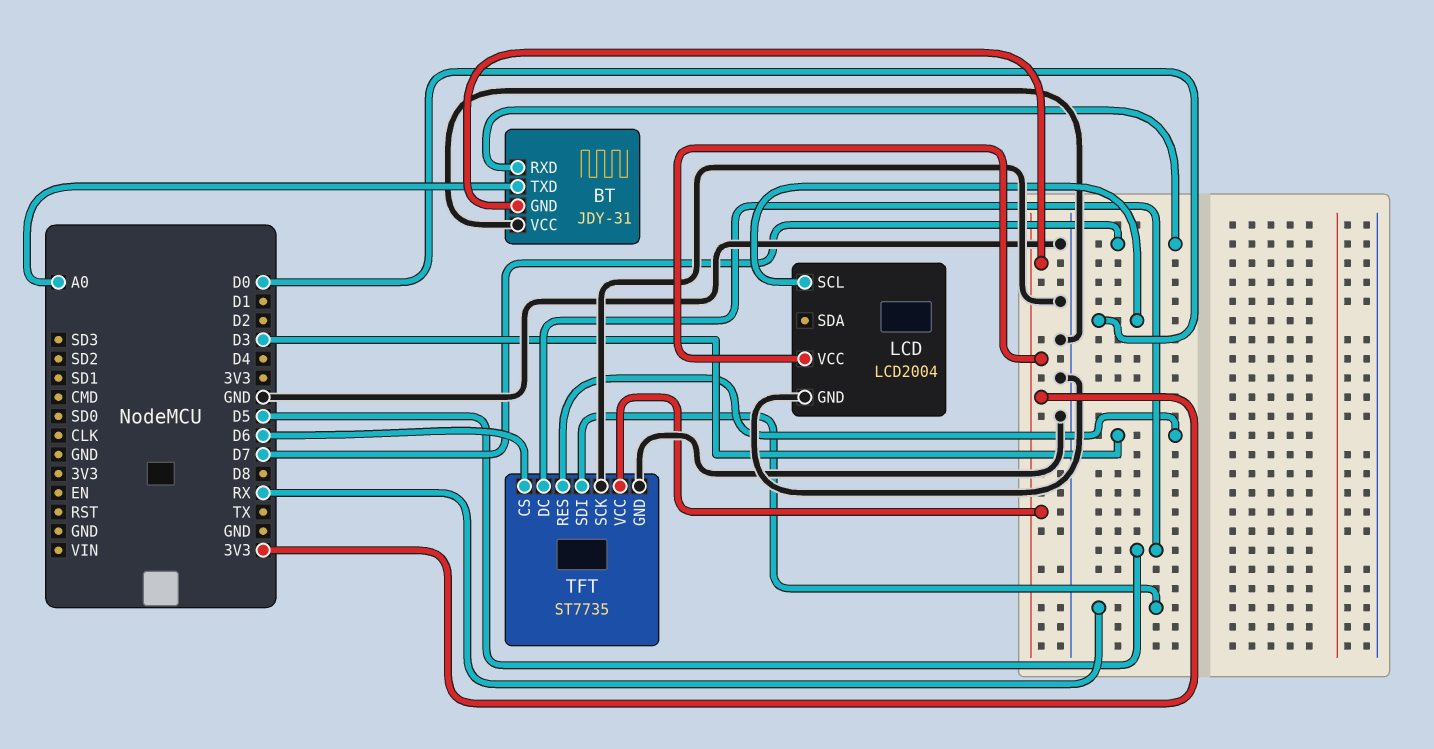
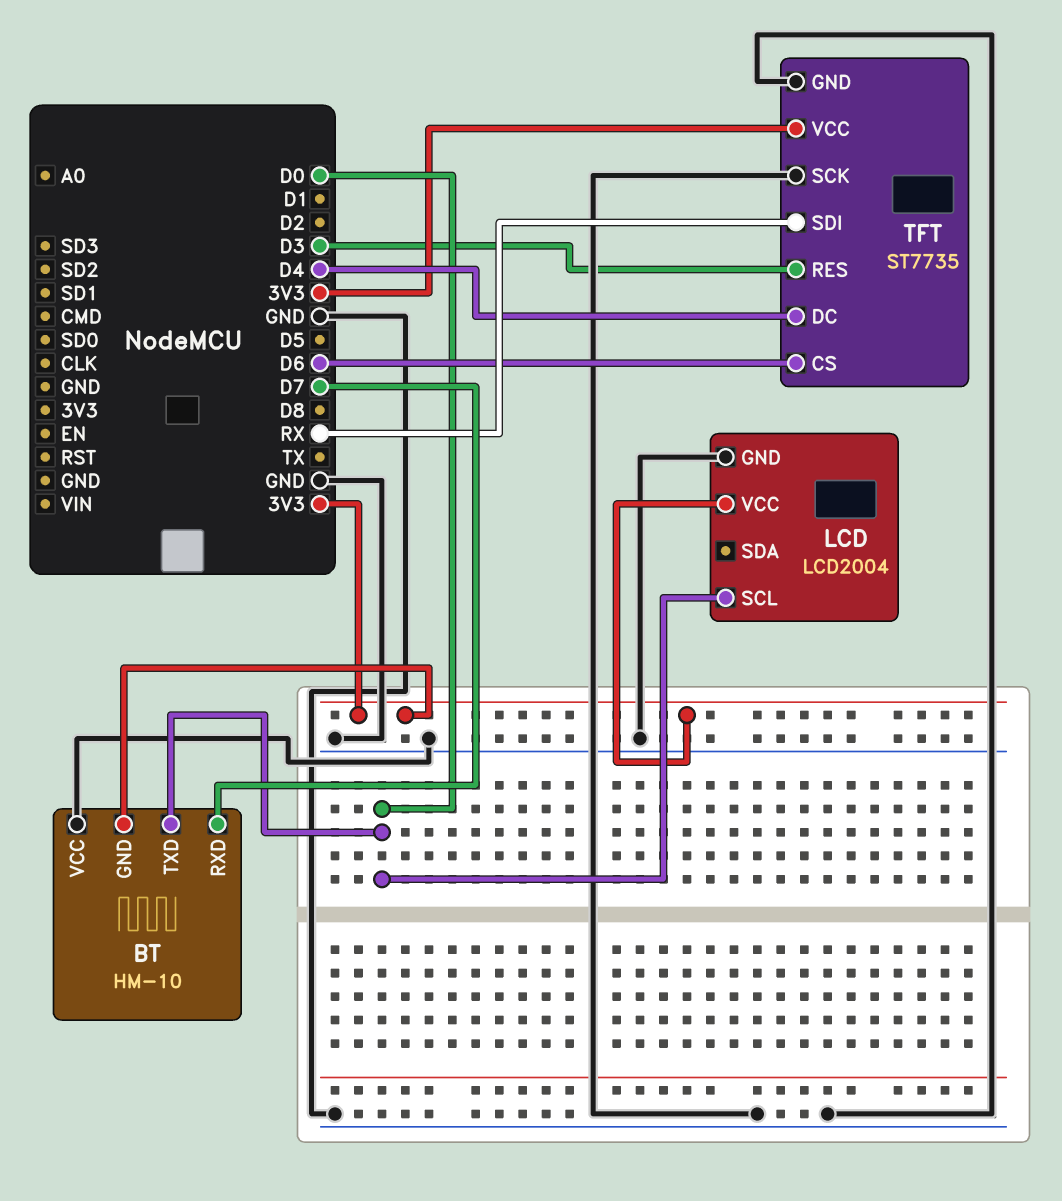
BT: JDY-31 -> HM-10
BT pin TXD: A0 -> D0
TFT pin DC: D5 -> D4

